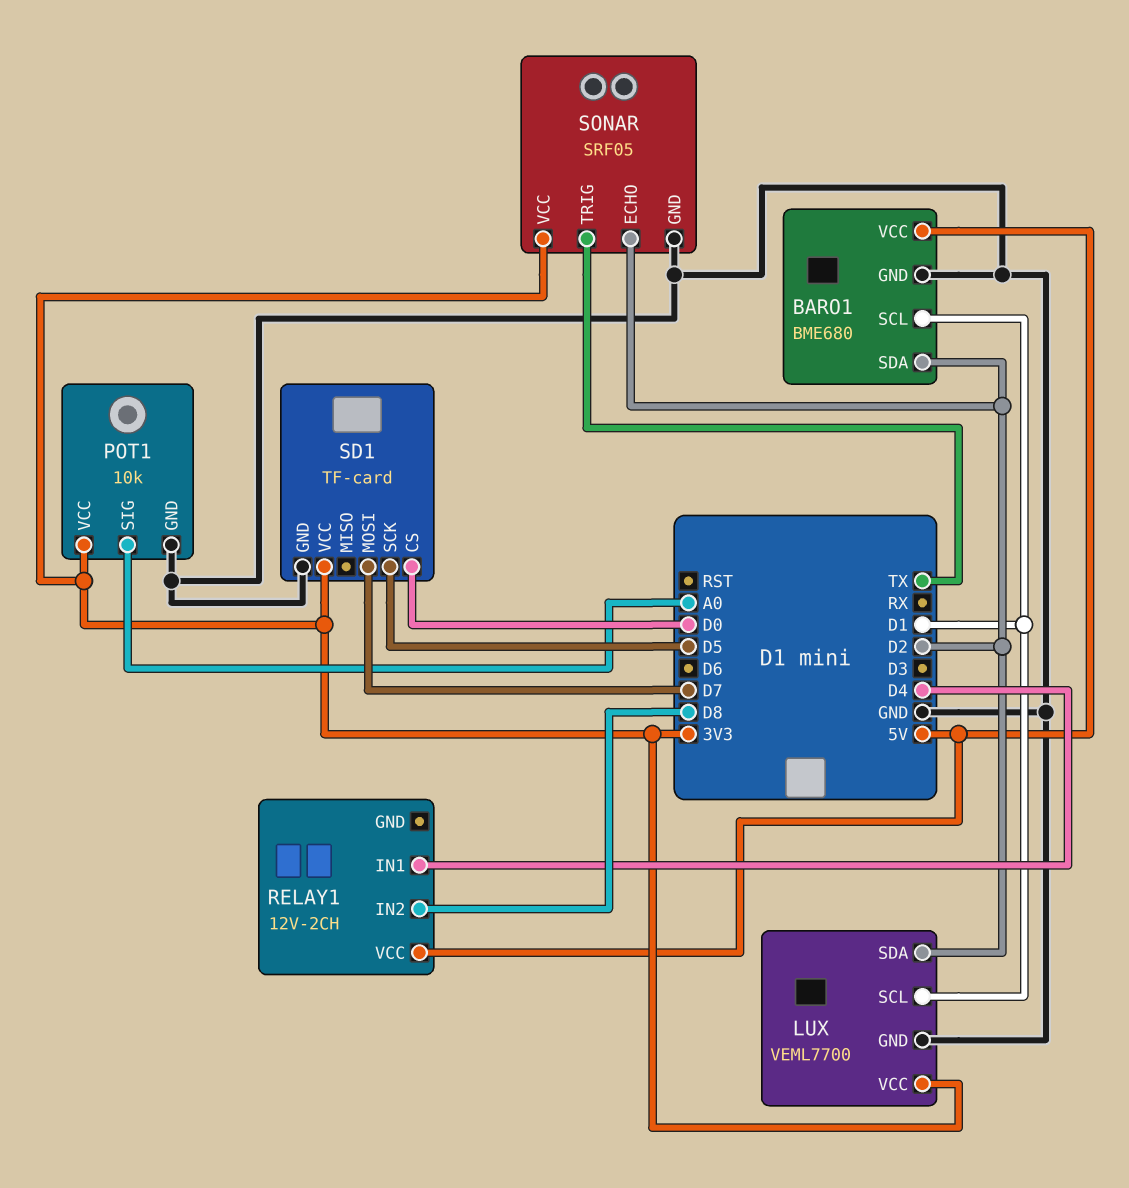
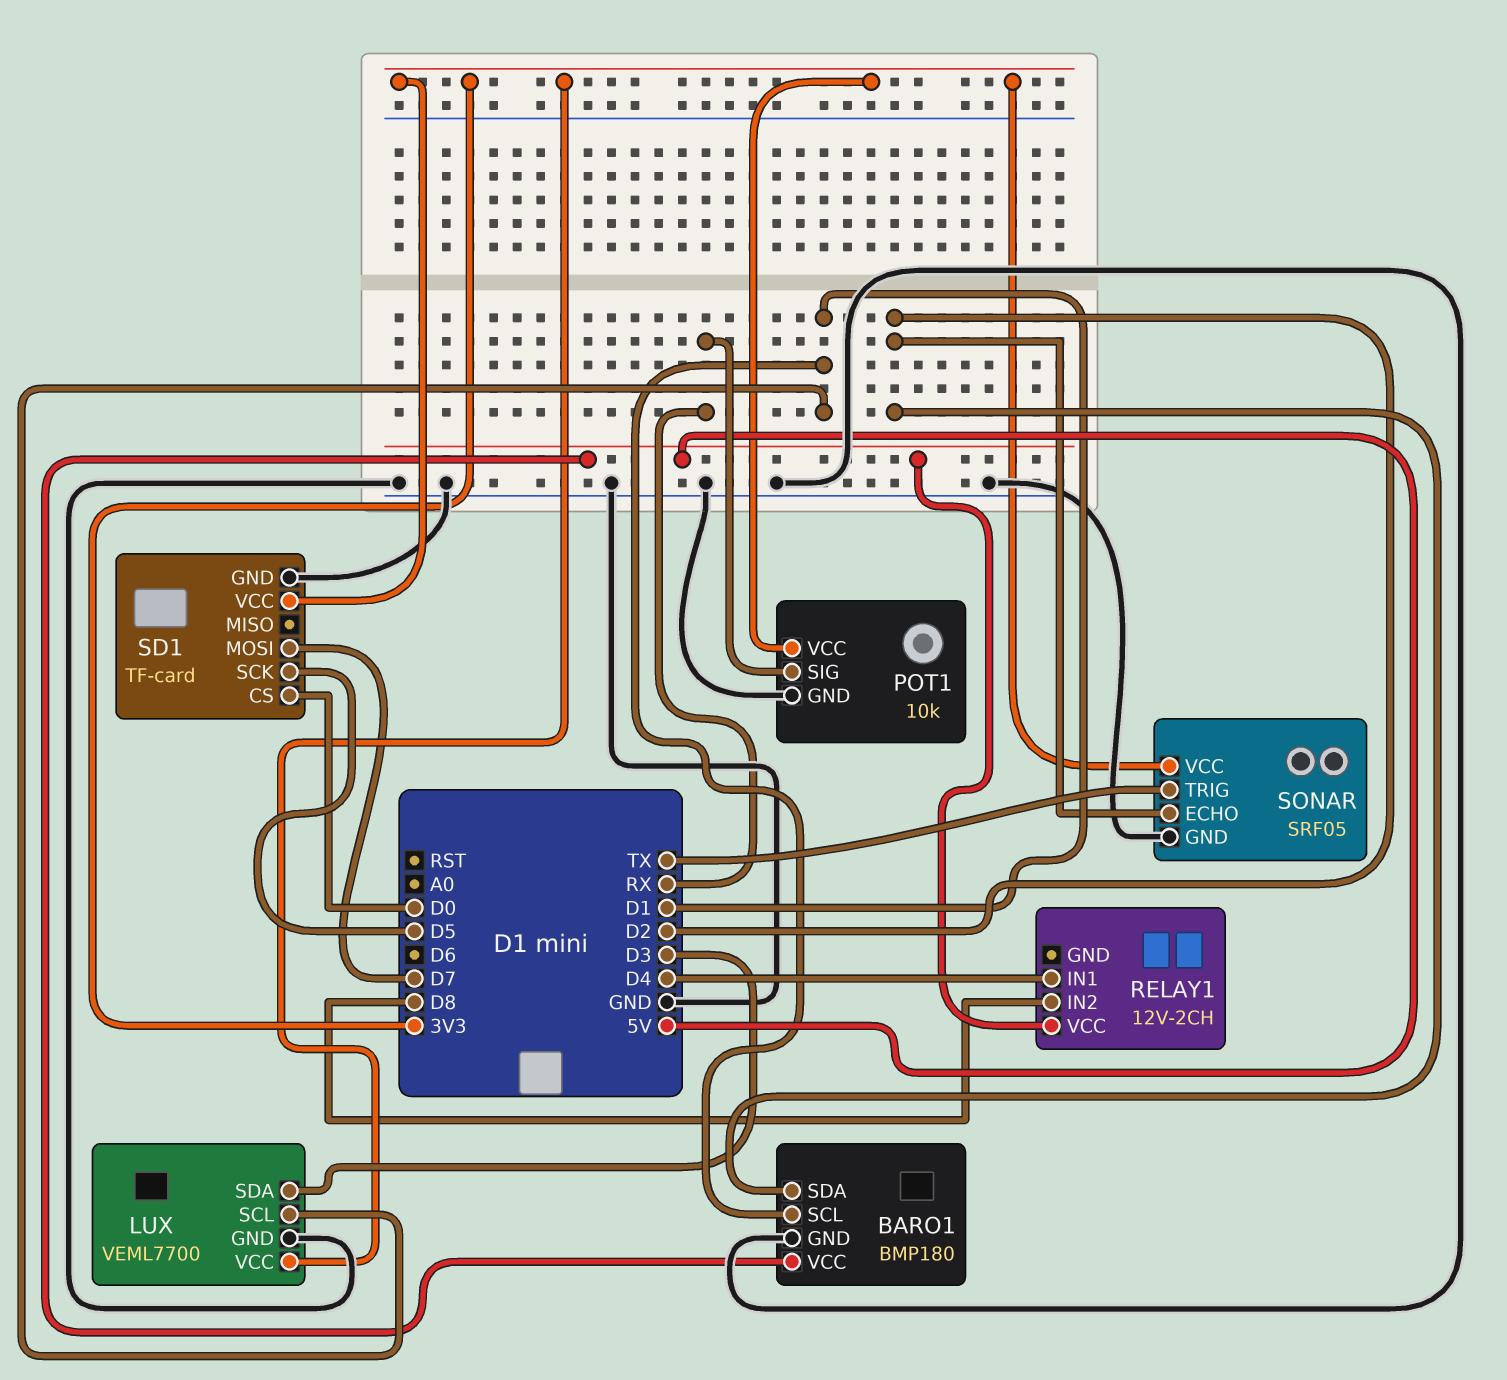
BARO1: BME680 -> BMP180
LUX pin SDA: D2 -> D3
POT1 pin SIG: A0 -> RX

